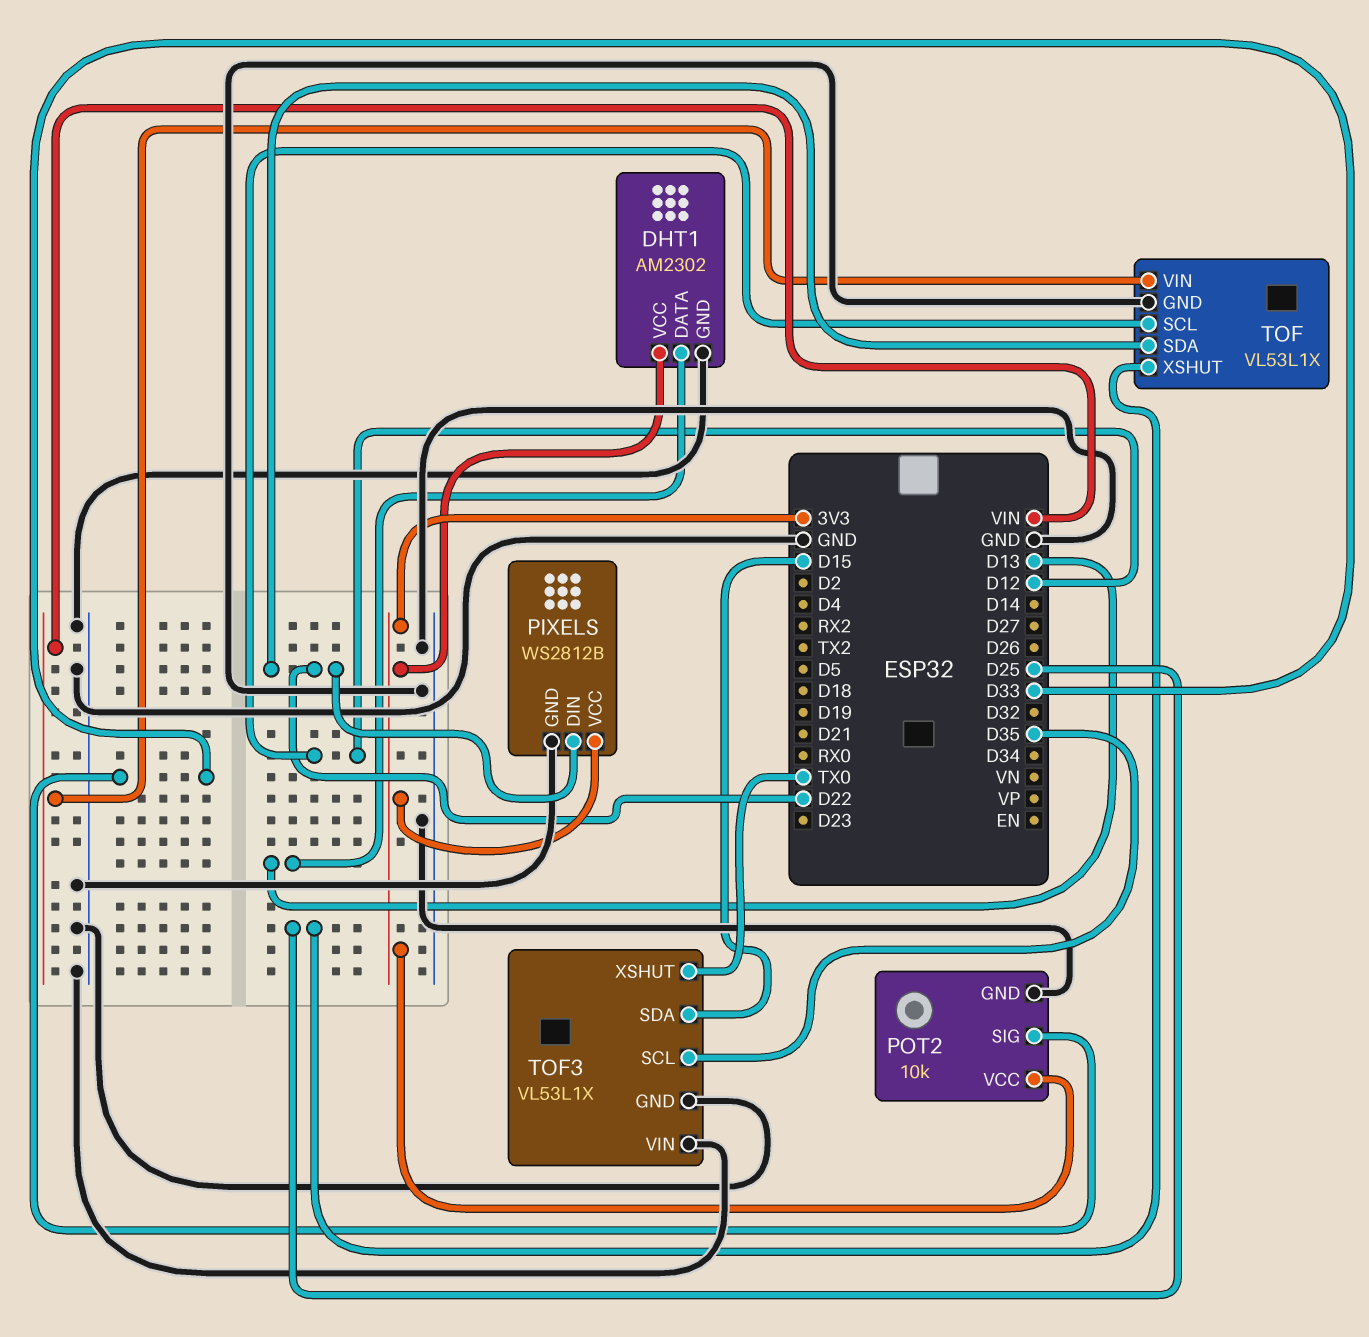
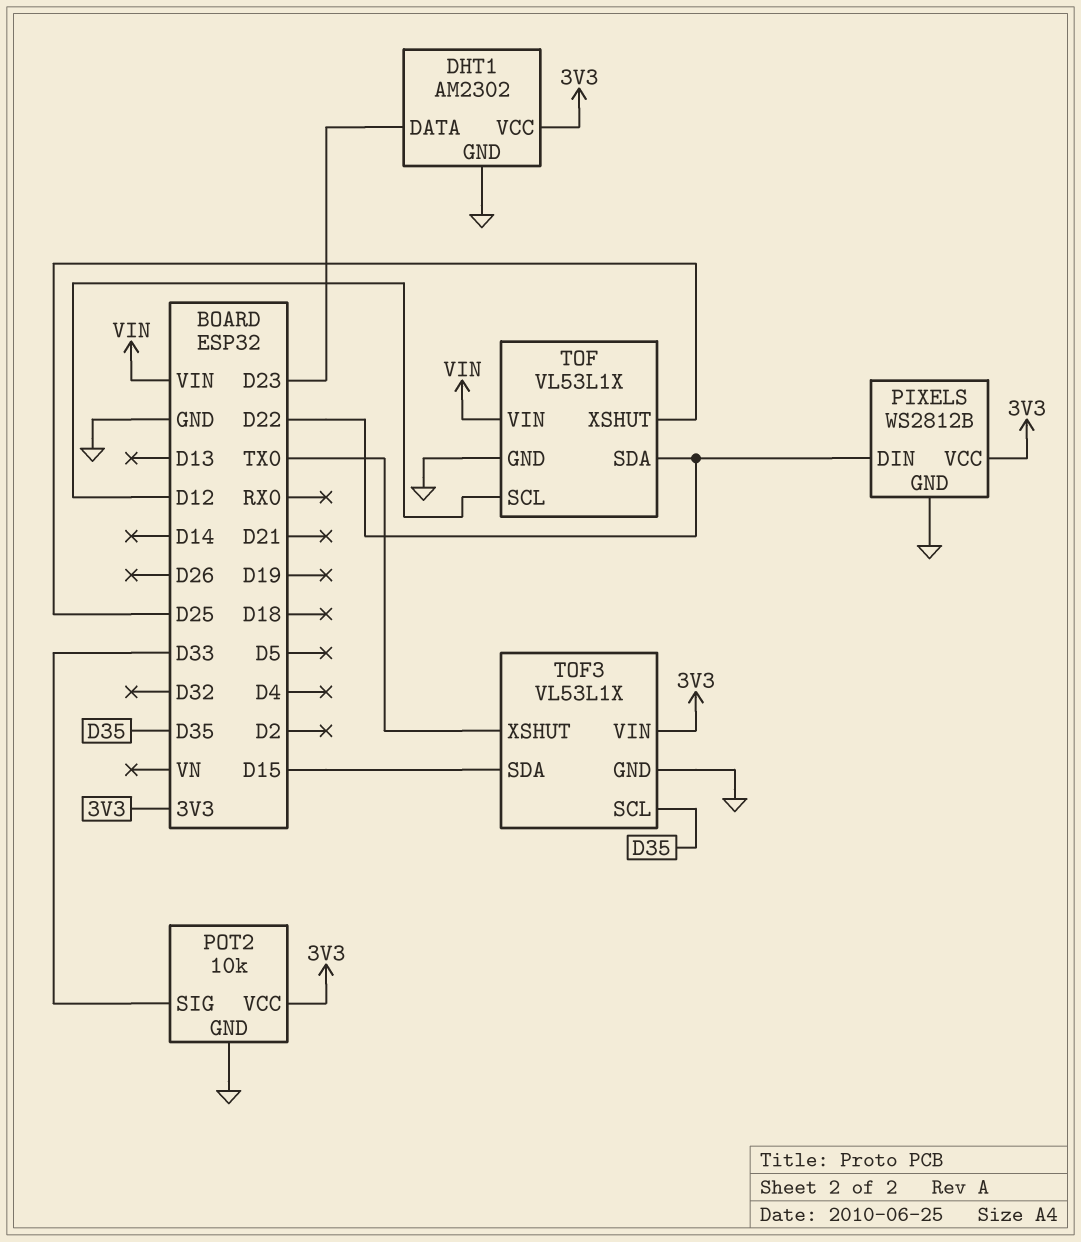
DHT1 pin DATA: D13 -> D23
TOF3 pin VIN: GND -> 3V3

